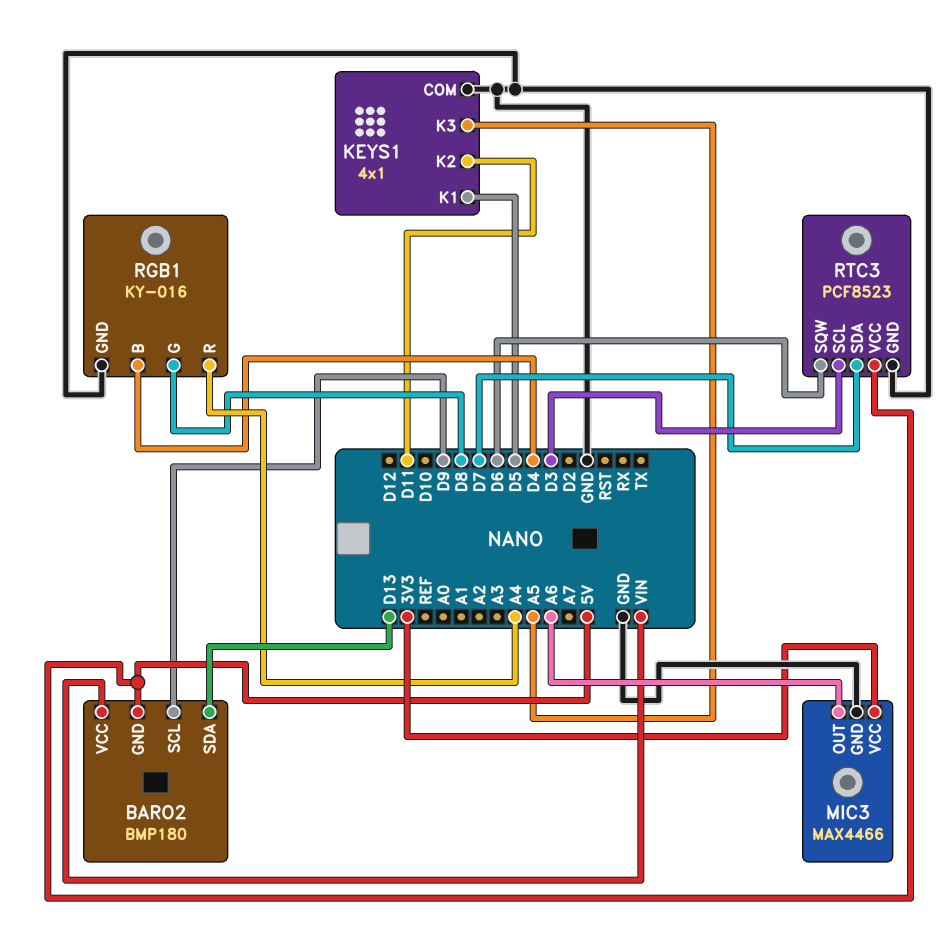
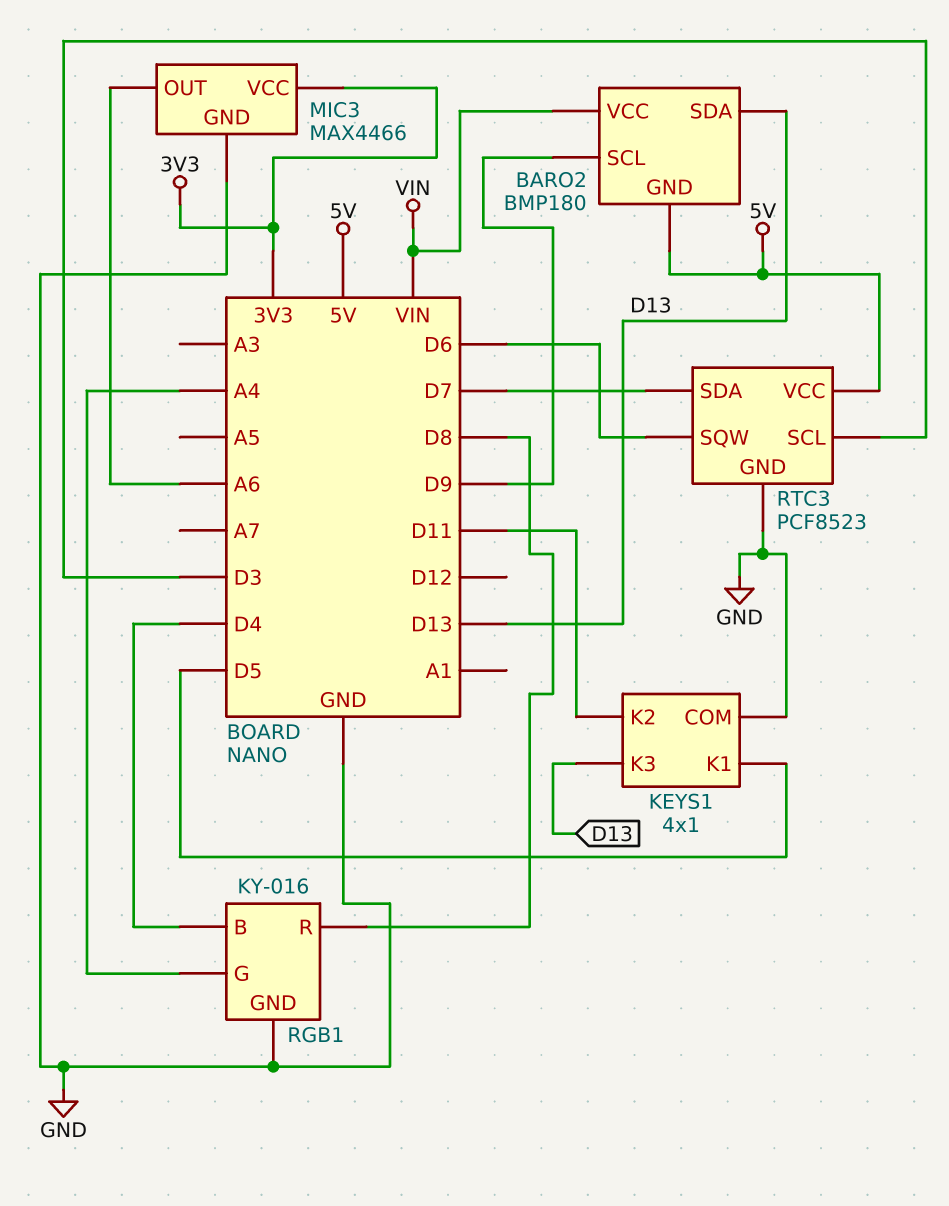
KEYS1 pin K3: A5 -> D13
RGB1 pin G: D8 -> A4
RGB1 pin R: A4 -> D8

